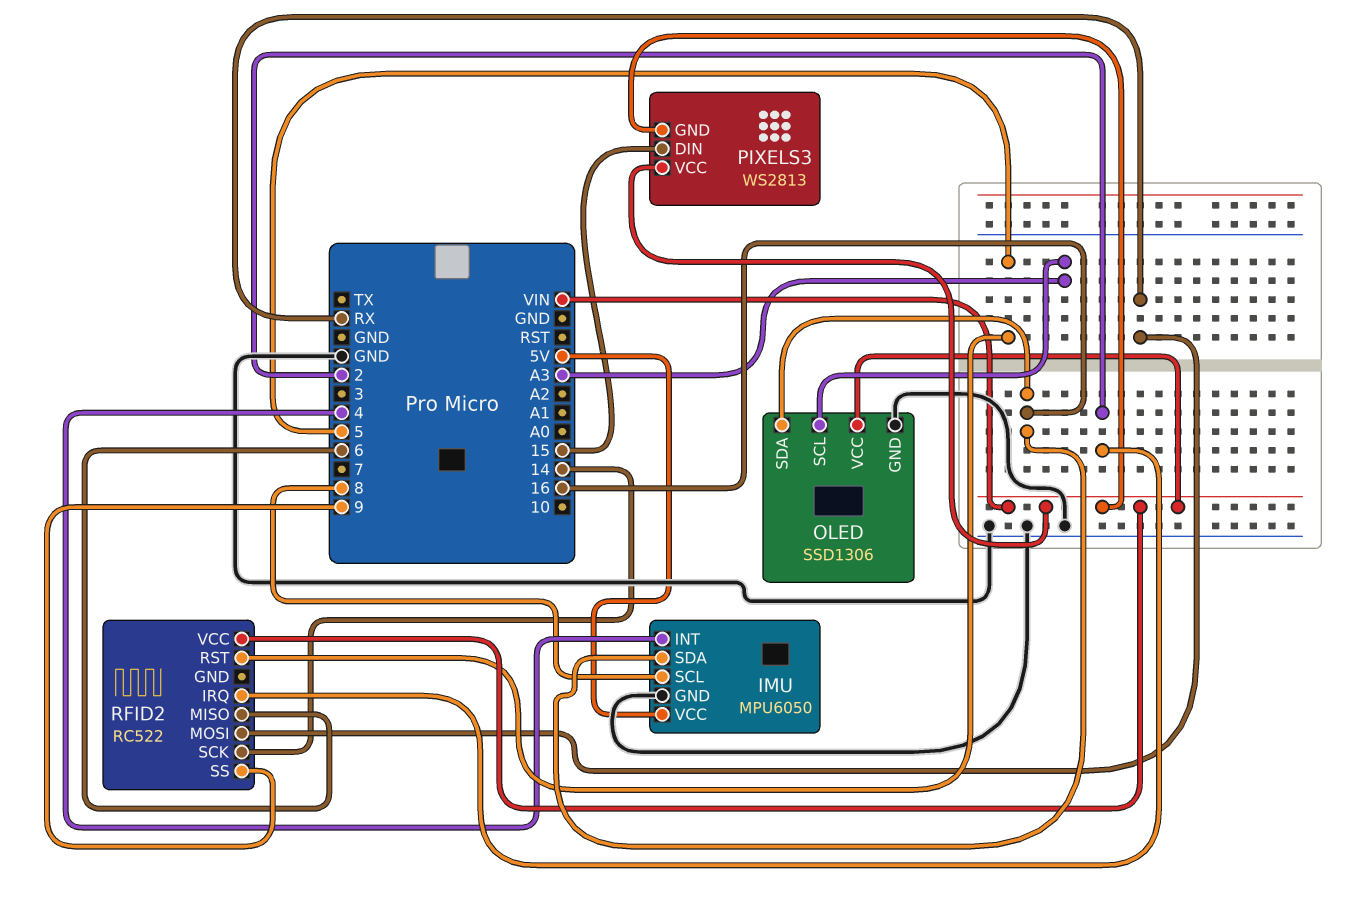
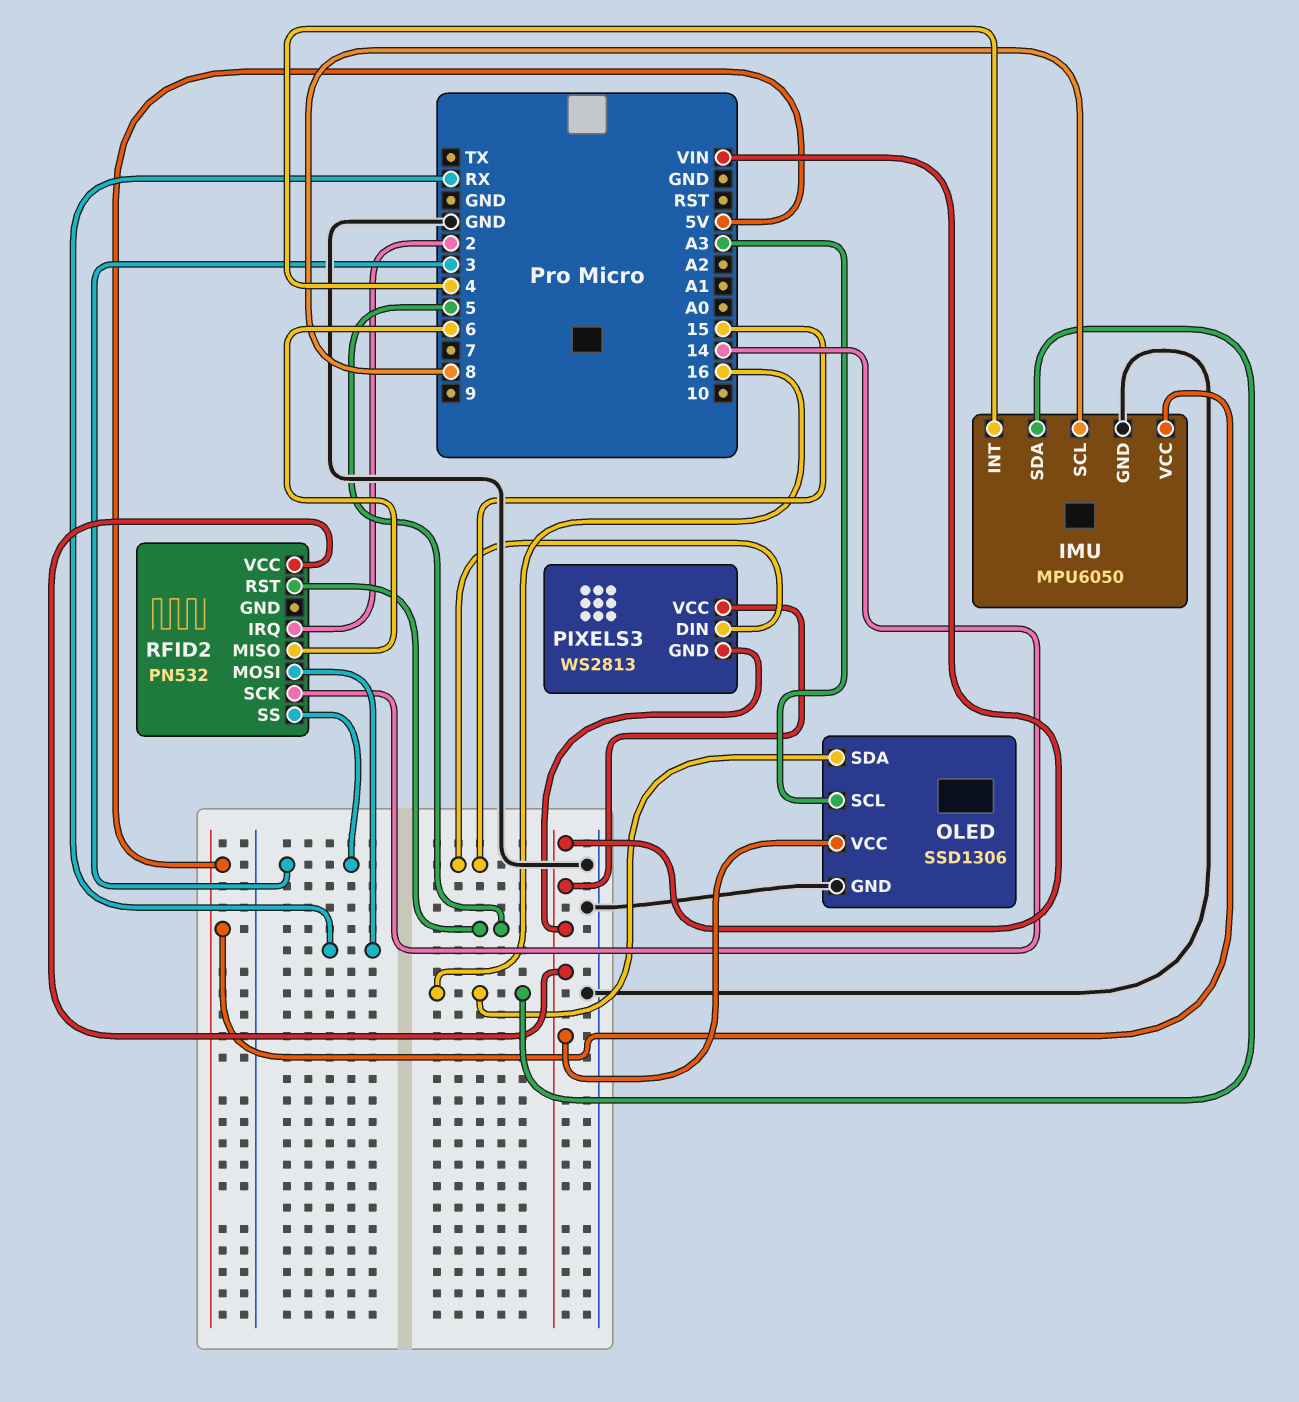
RFID2: RC522 -> PN532
RFID2 pin SS: 9 -> 3

